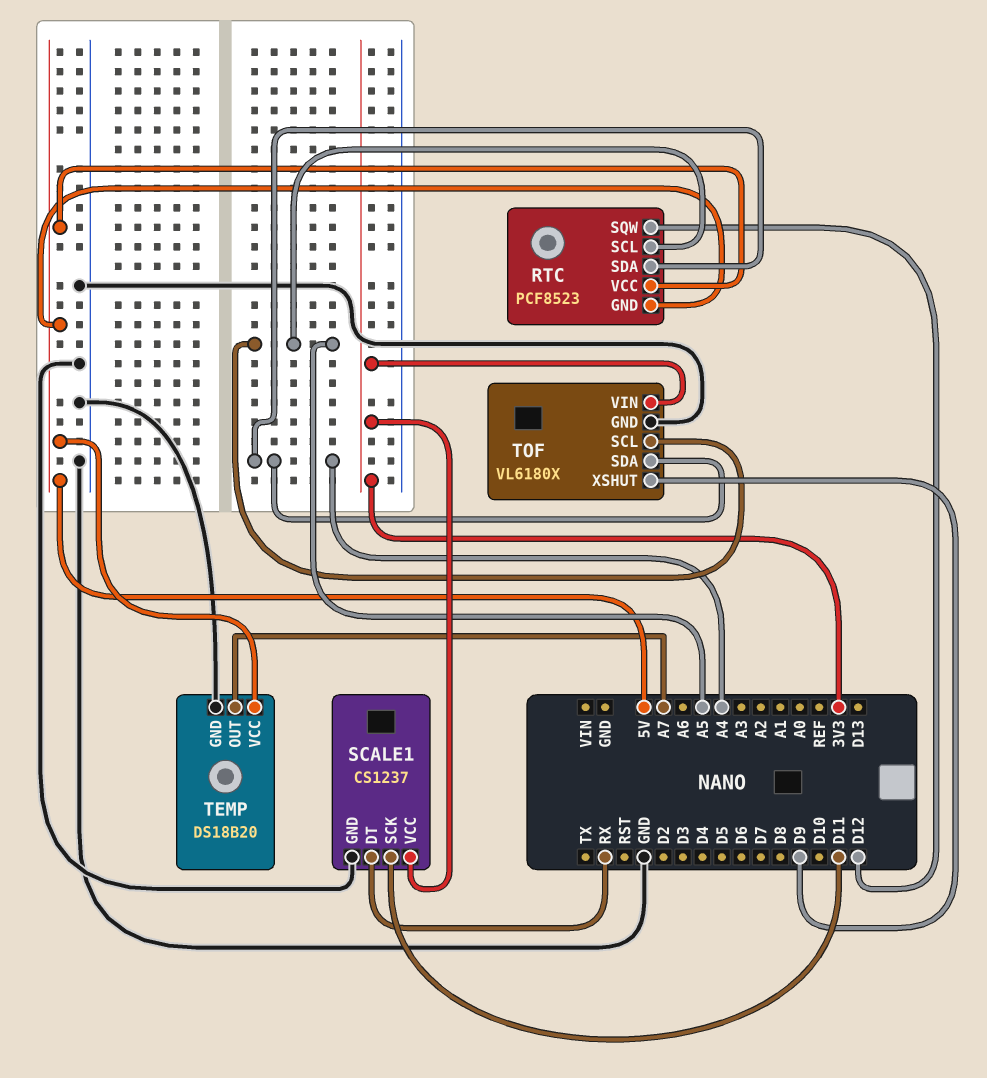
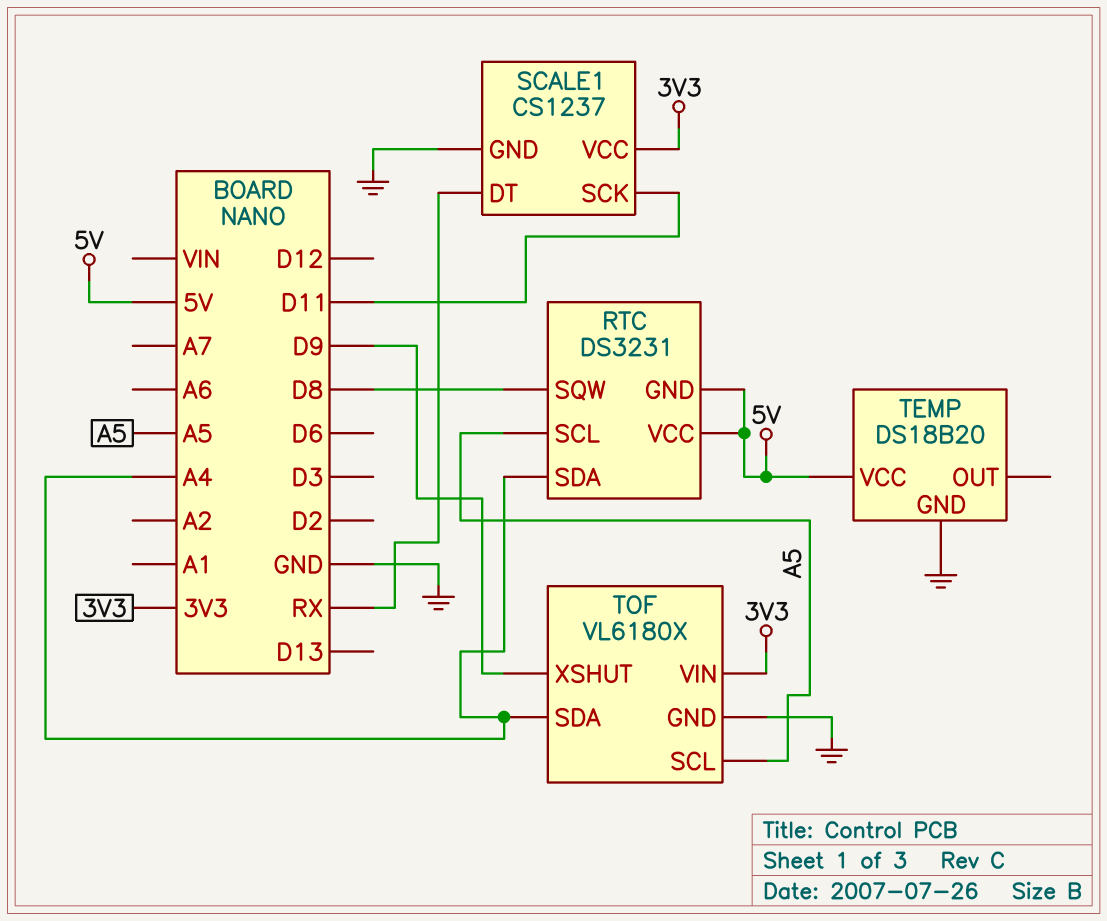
RTC: PCF8523 -> DS3231
RTC pin SQW: D12 -> D8
TEMP pin OUT: A7 -> none

